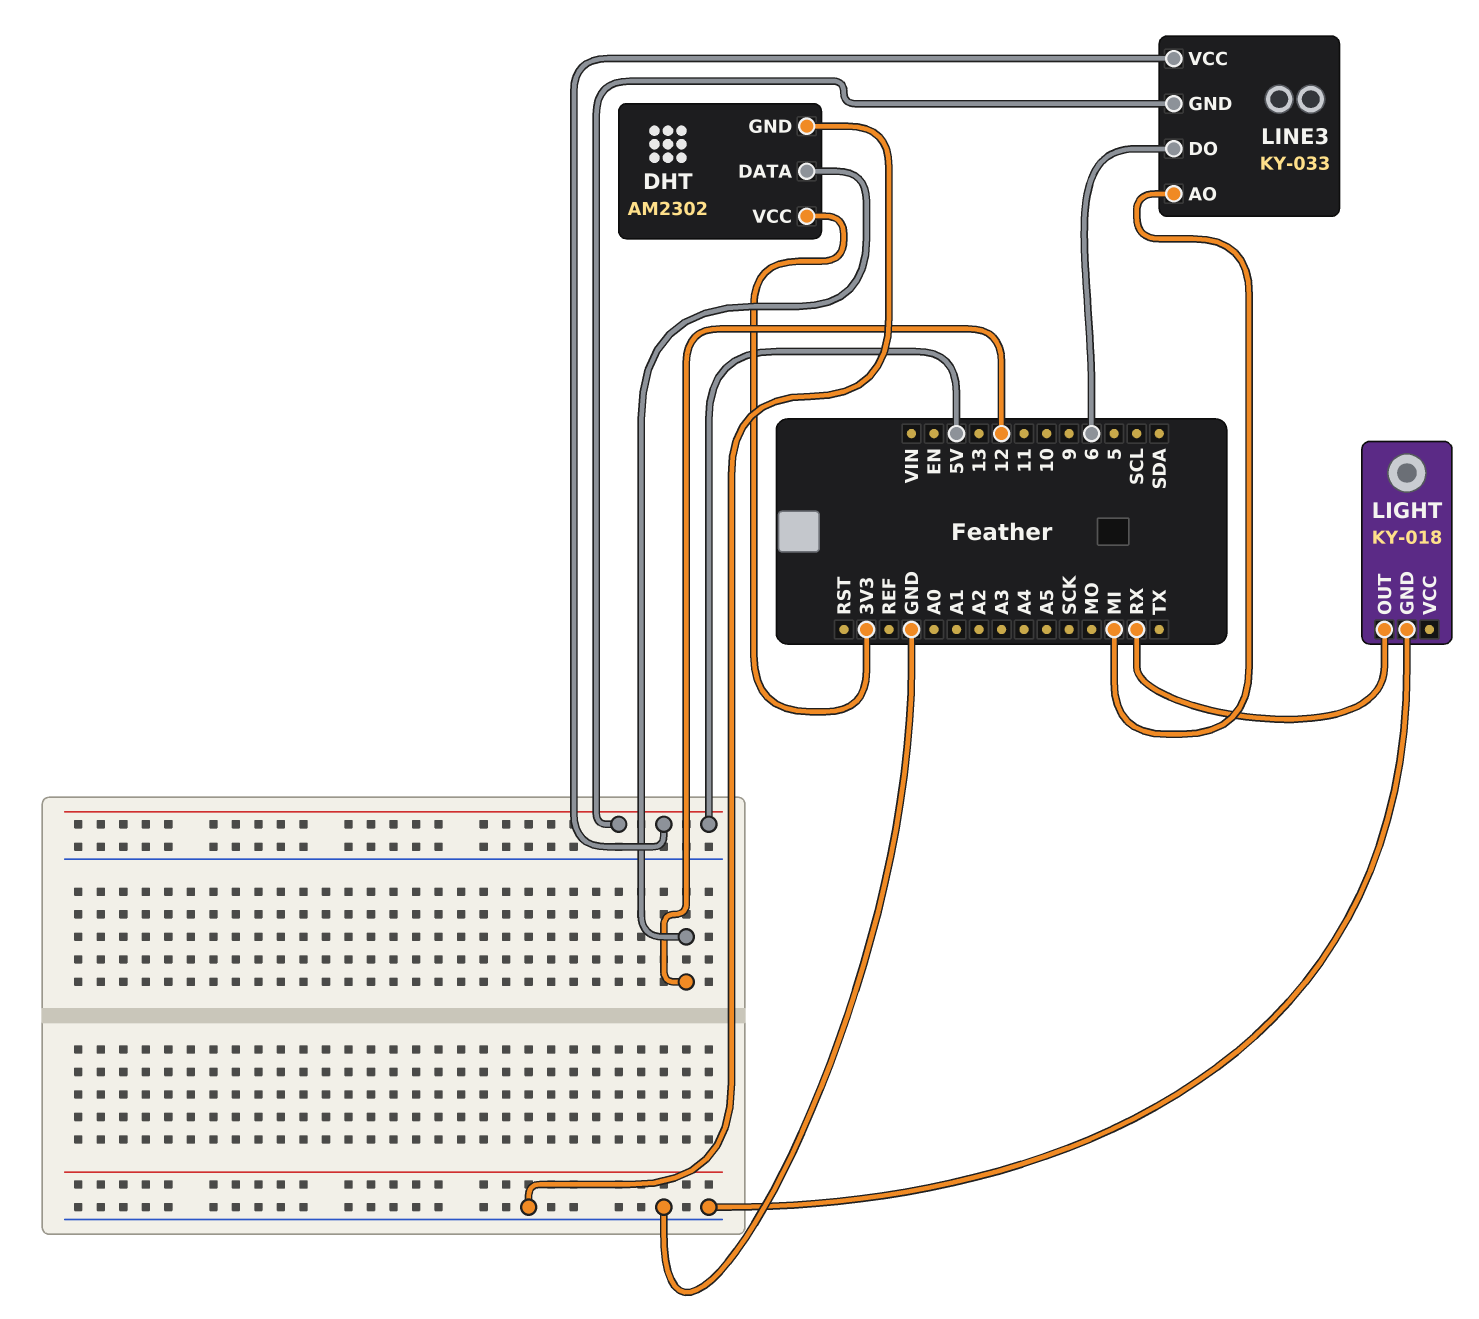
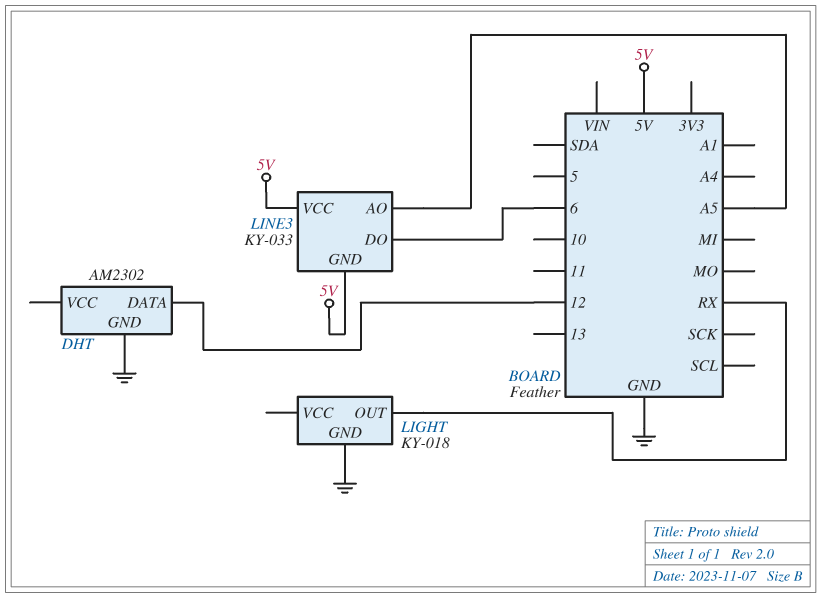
DHT pin VCC: 3V3 -> none
LINE3 pin AO: MI -> A5

